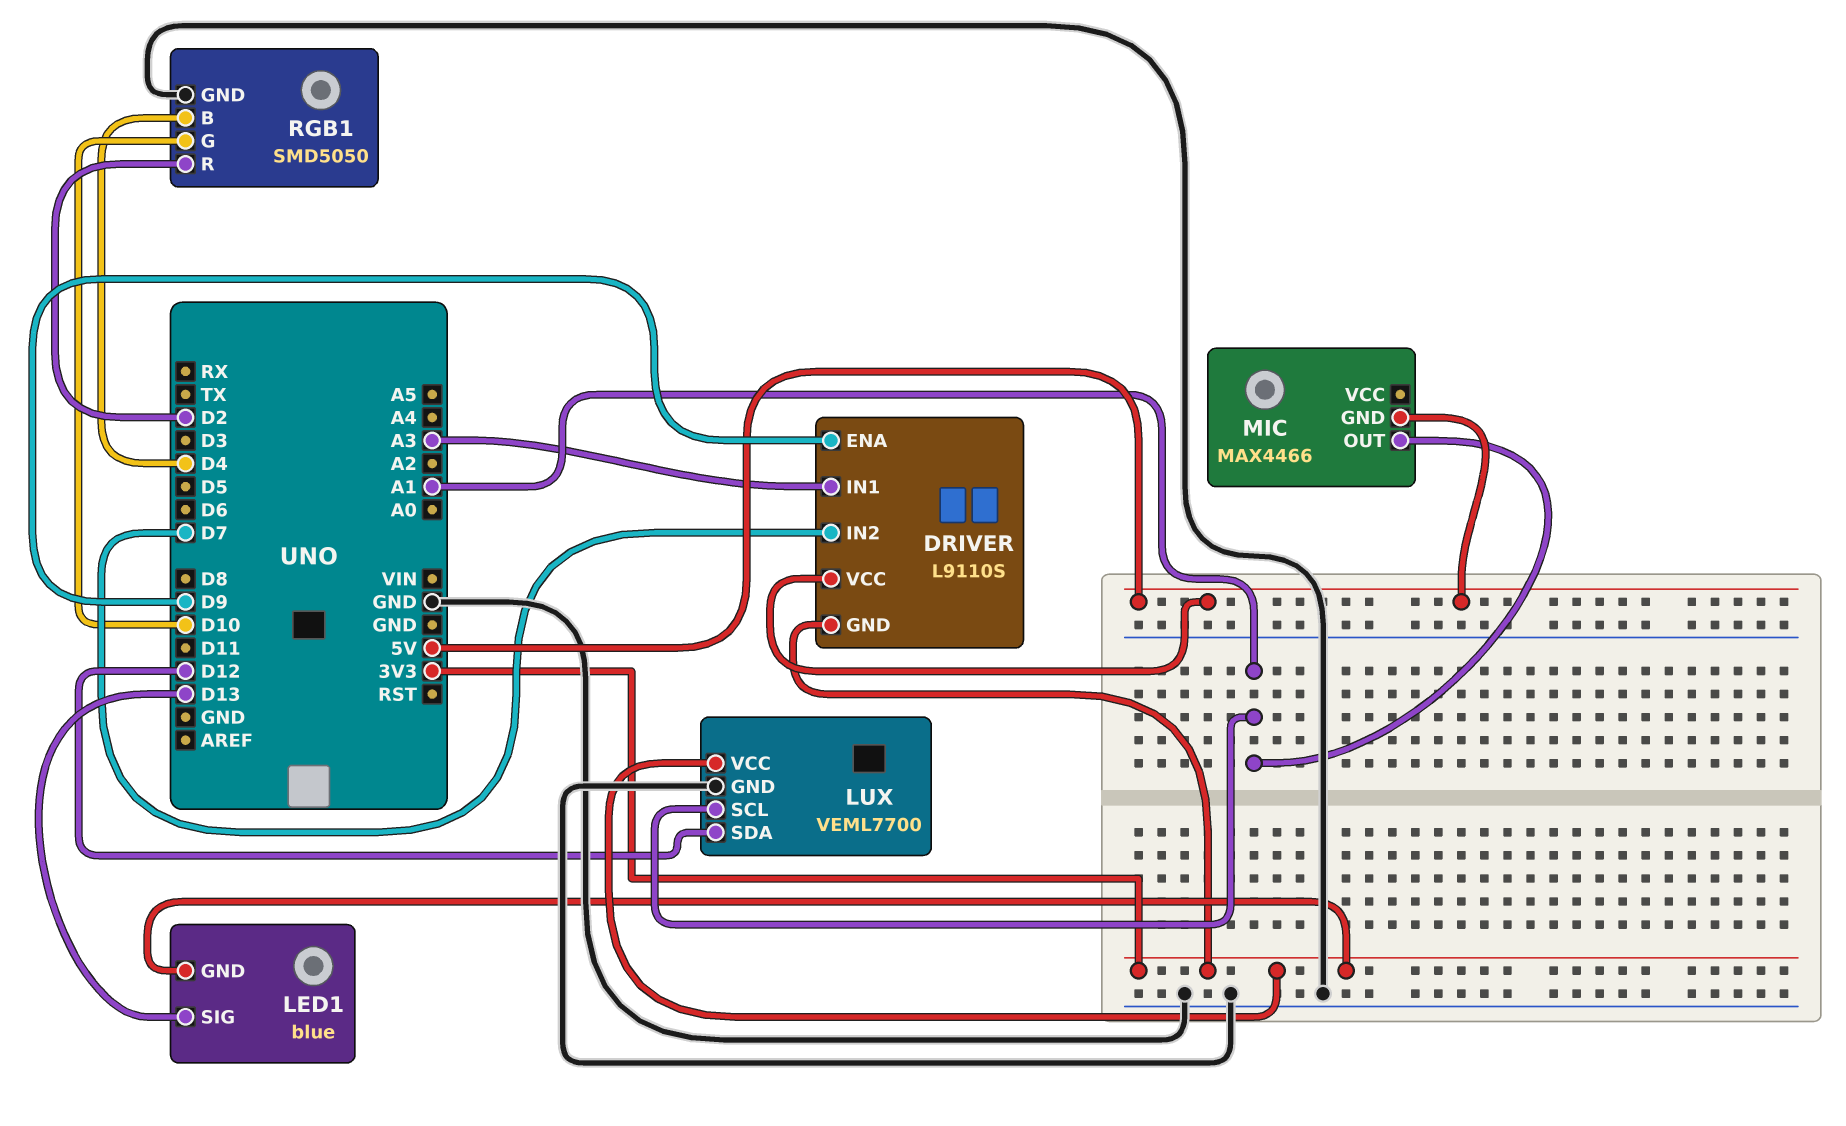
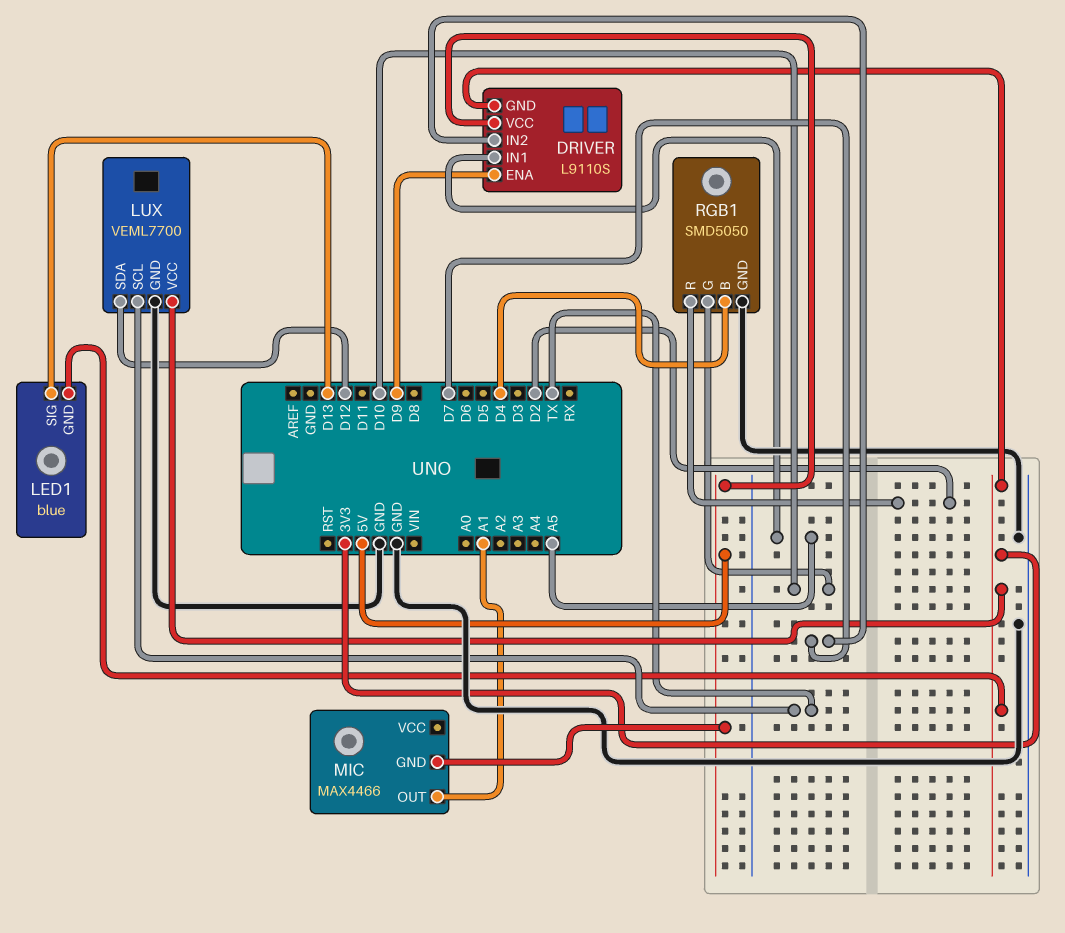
DRIVER pin IN1: A3 -> A5
LUX pin SCL: A1 -> TX

